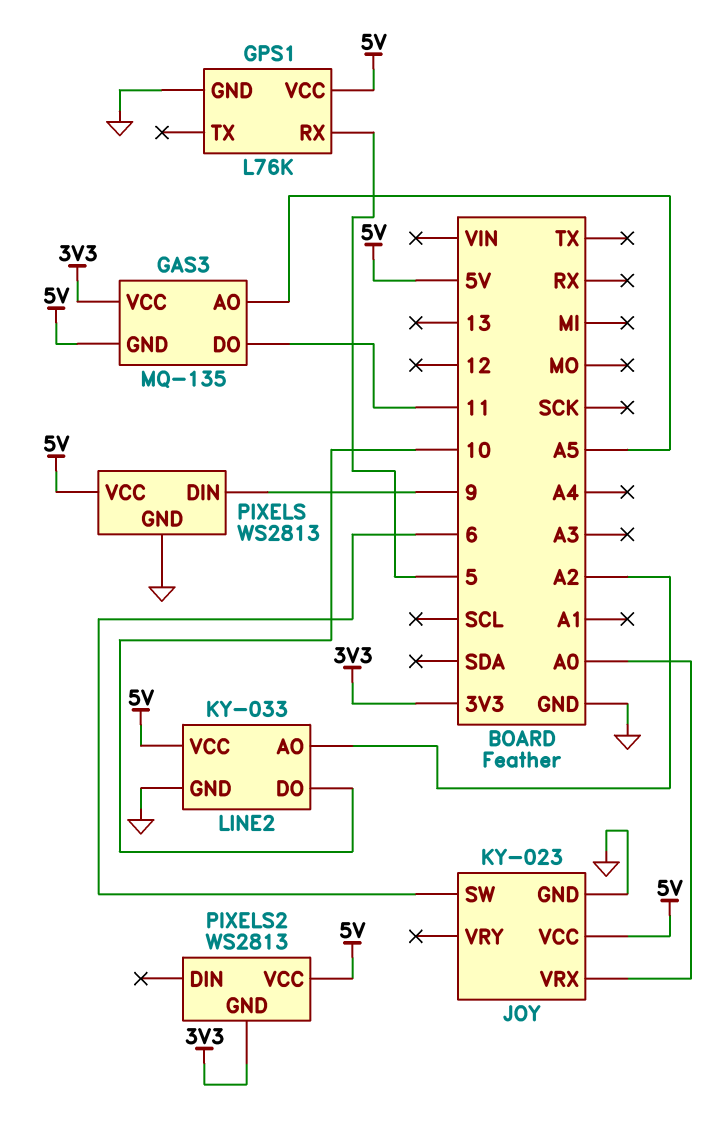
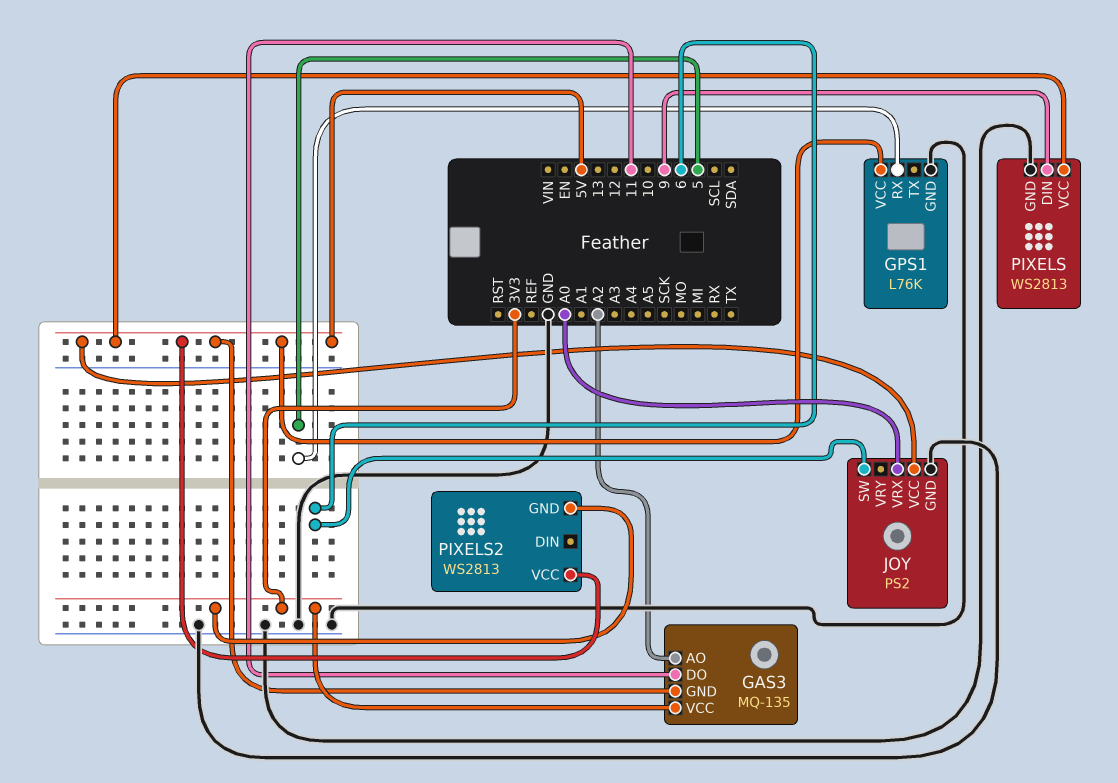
GAS3 pin AO: A5 -> A2
JOY: KY-023 -> PS2
LINE2: KY-033 -> none
LINE2 pin AO: A2 -> none
LINE2 pin DO: 10 -> none
LINE2 pin GND: GND -> none
LINE2 pin VCC: 5V -> none

